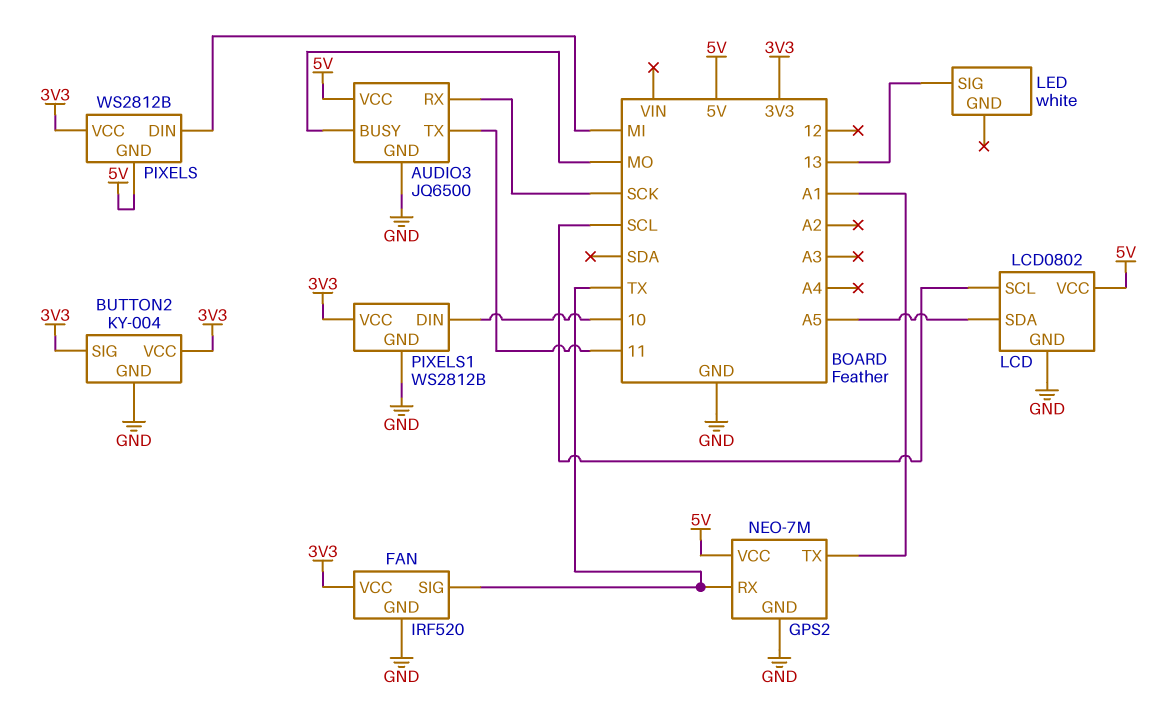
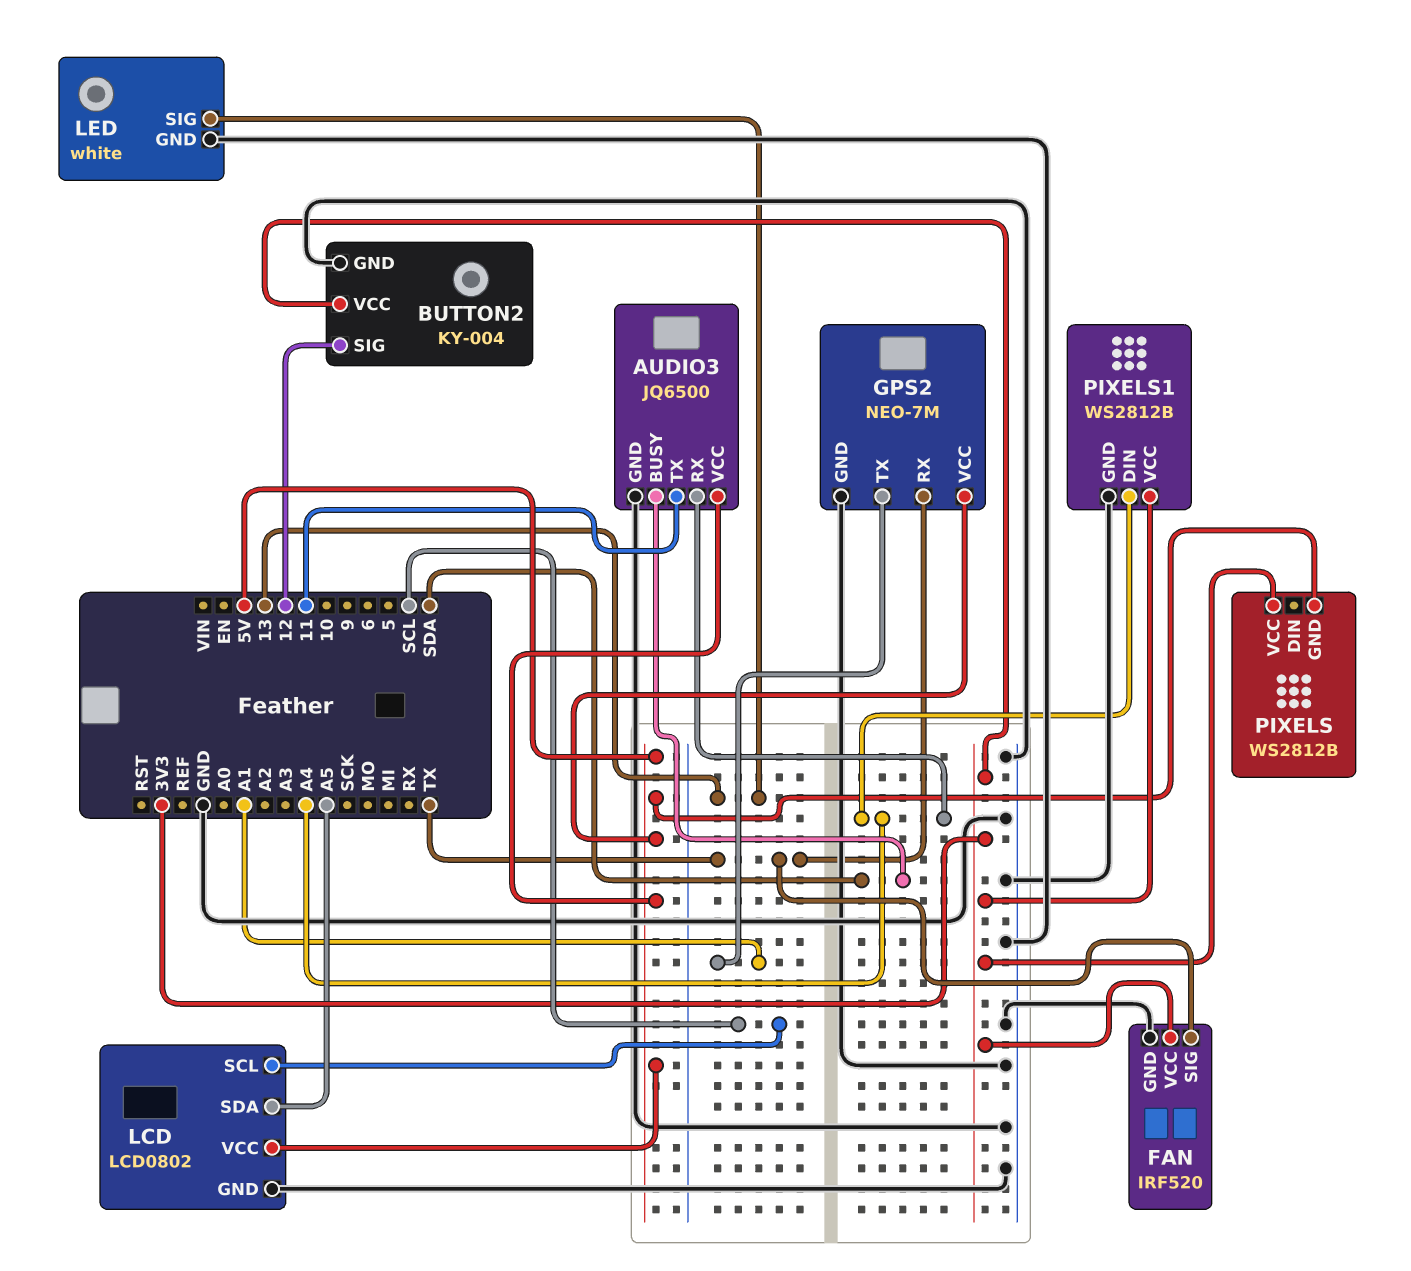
AUDIO3 pin BUSY: MO -> SDA
AUDIO3 pin RX: SCK -> A4
BUTTON2 pin SIG: 3V3 -> 12
LED pin GND: none -> GND
PIXELS pin DIN: MI -> none
PIXELS1 pin DIN: 10 -> A4

